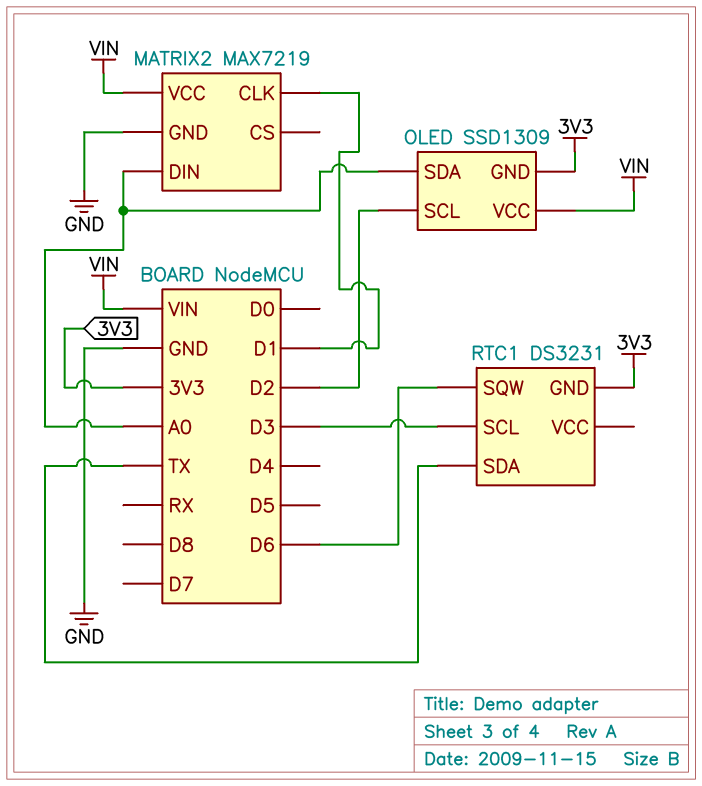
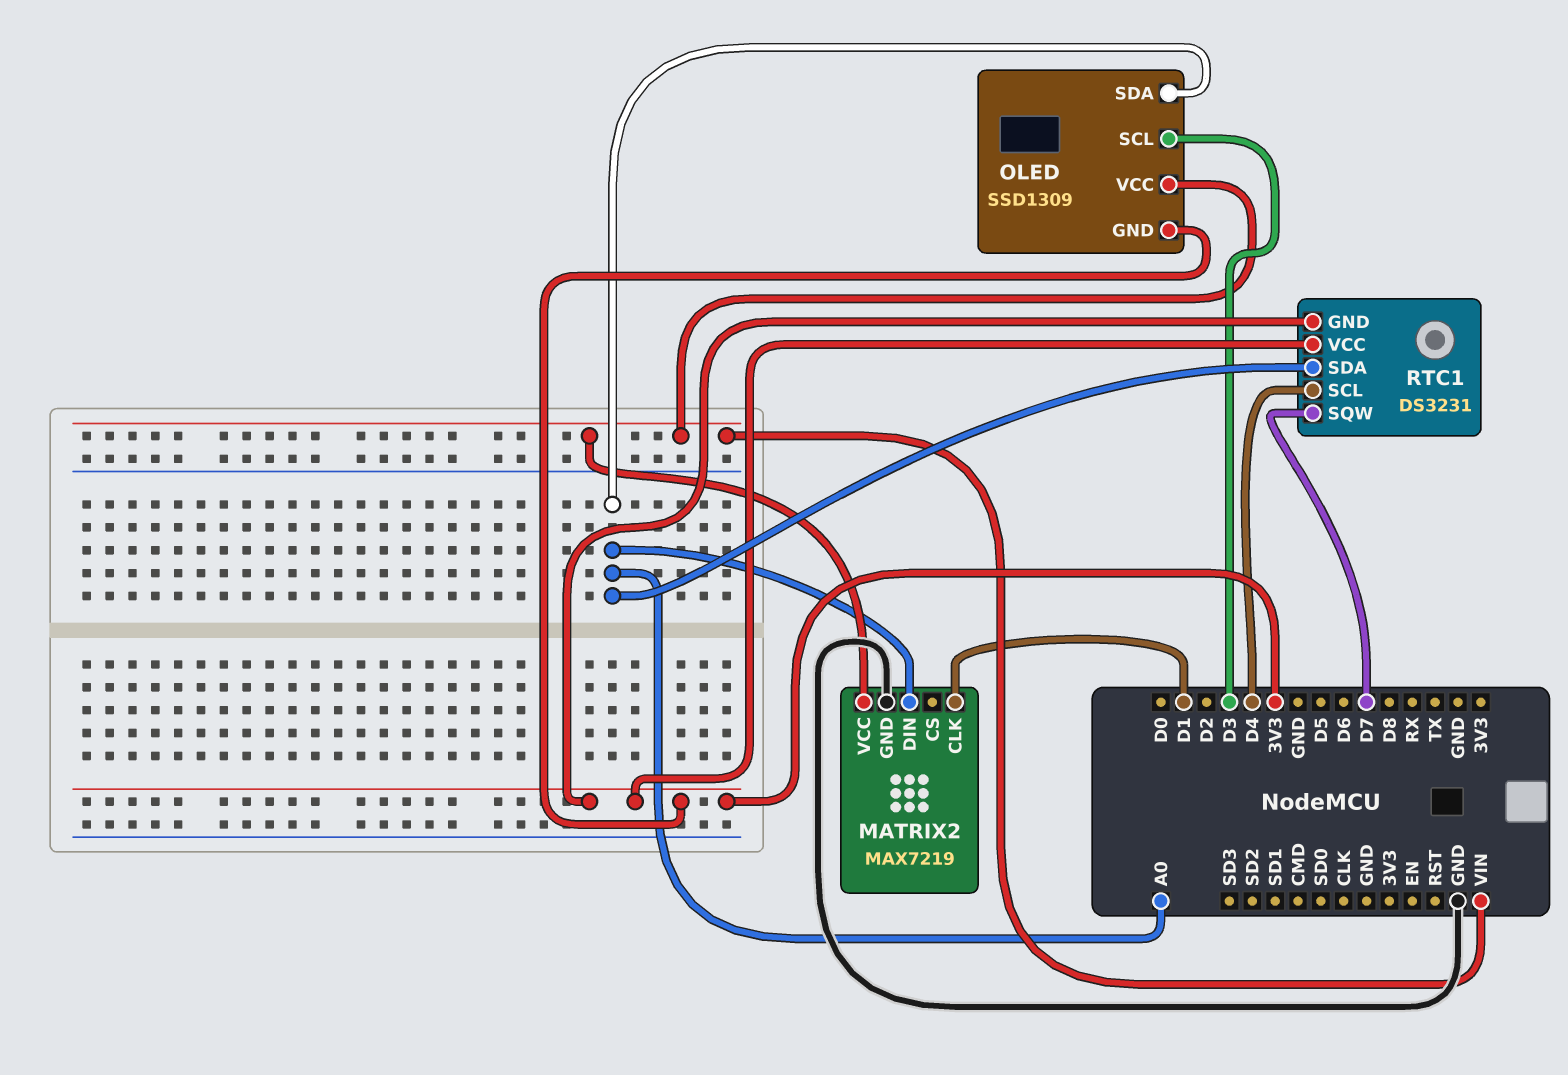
OLED pin SCL: D2 -> D3
RTC1 pin SCL: D3 -> D4
RTC1 pin SDA: TX -> A0
RTC1 pin SQW: D6 -> D7
RTC1 pin VCC: none -> 3V3

